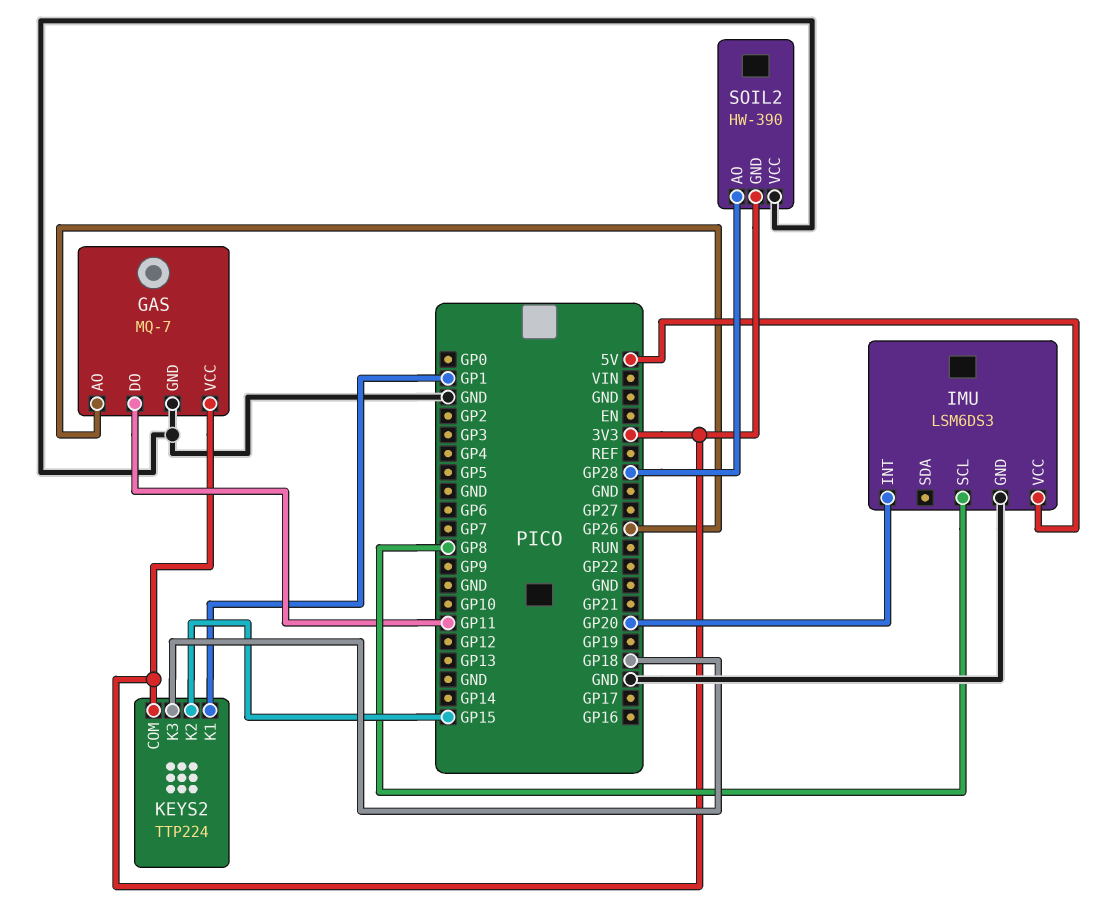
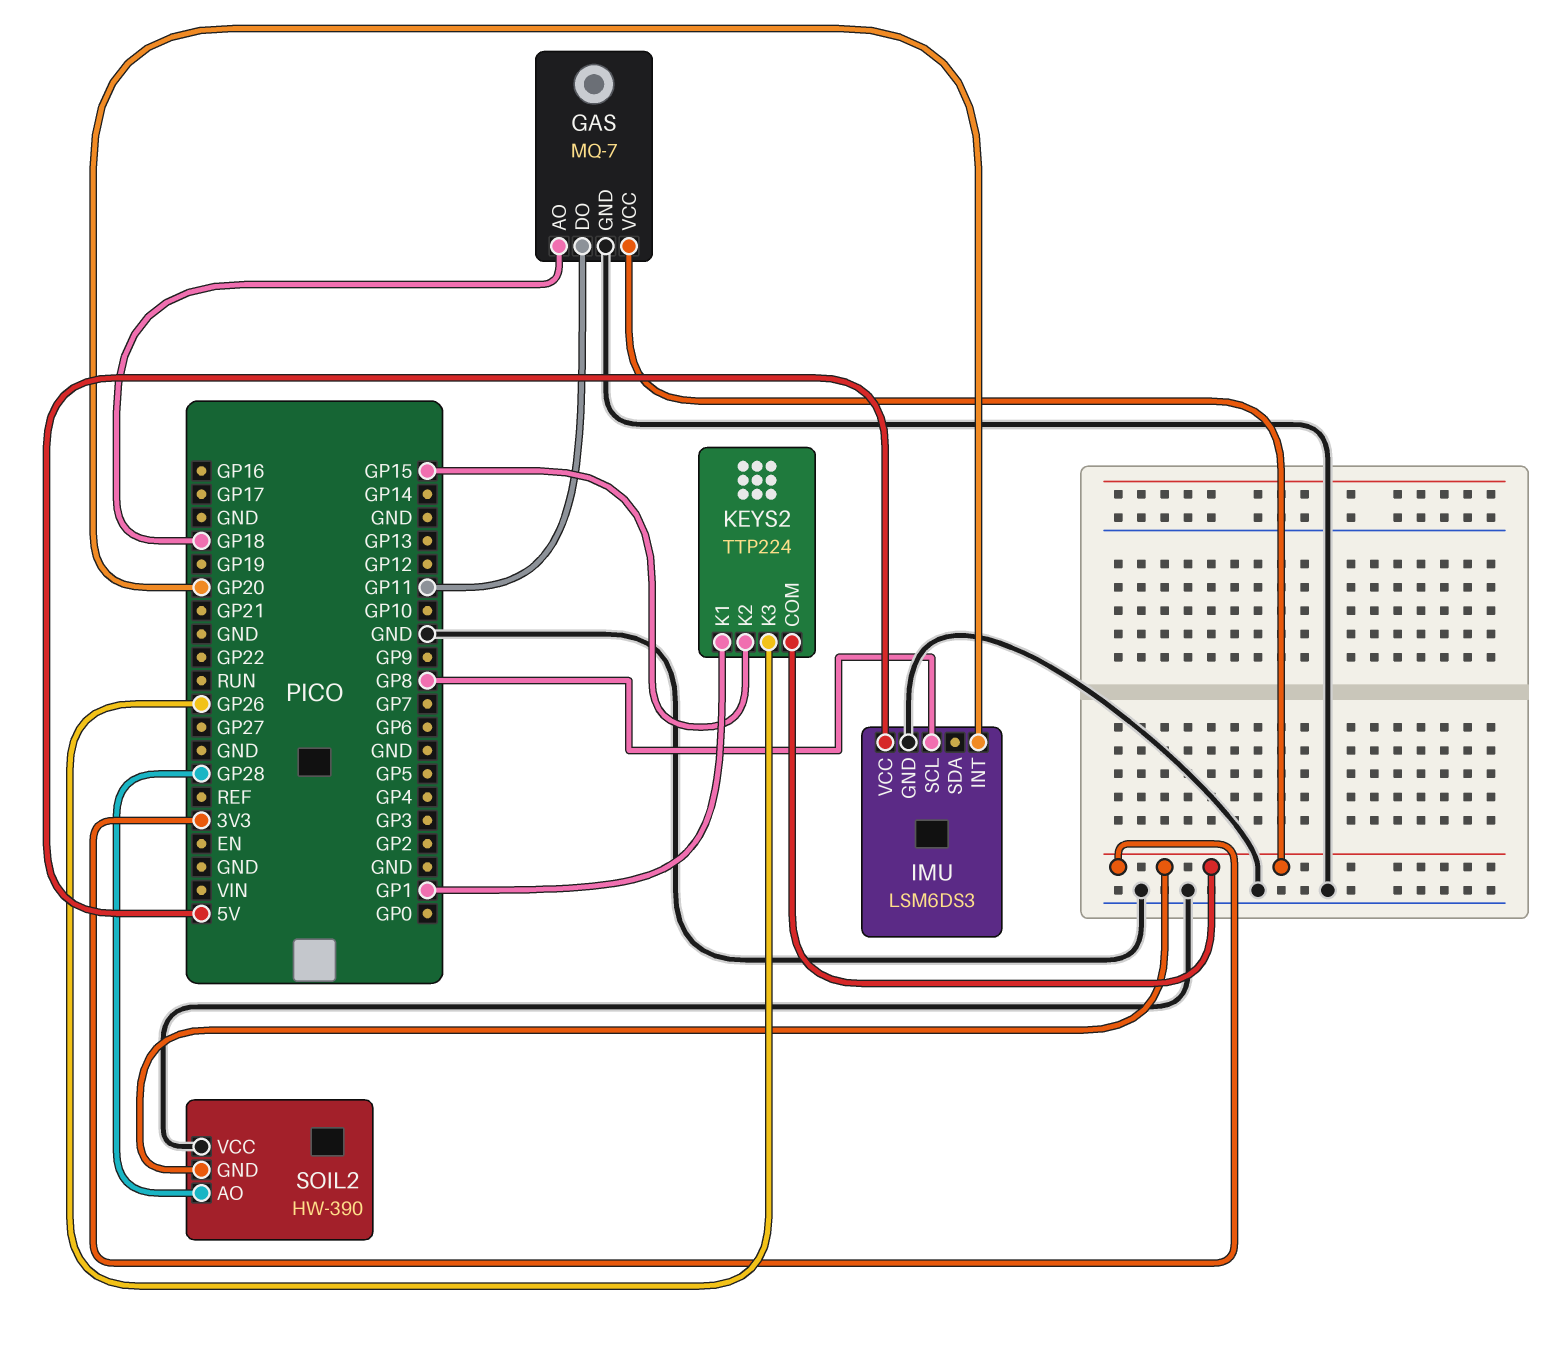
GAS pin AO: GP26 -> GP18
KEYS2 pin K3: GP18 -> GP26

